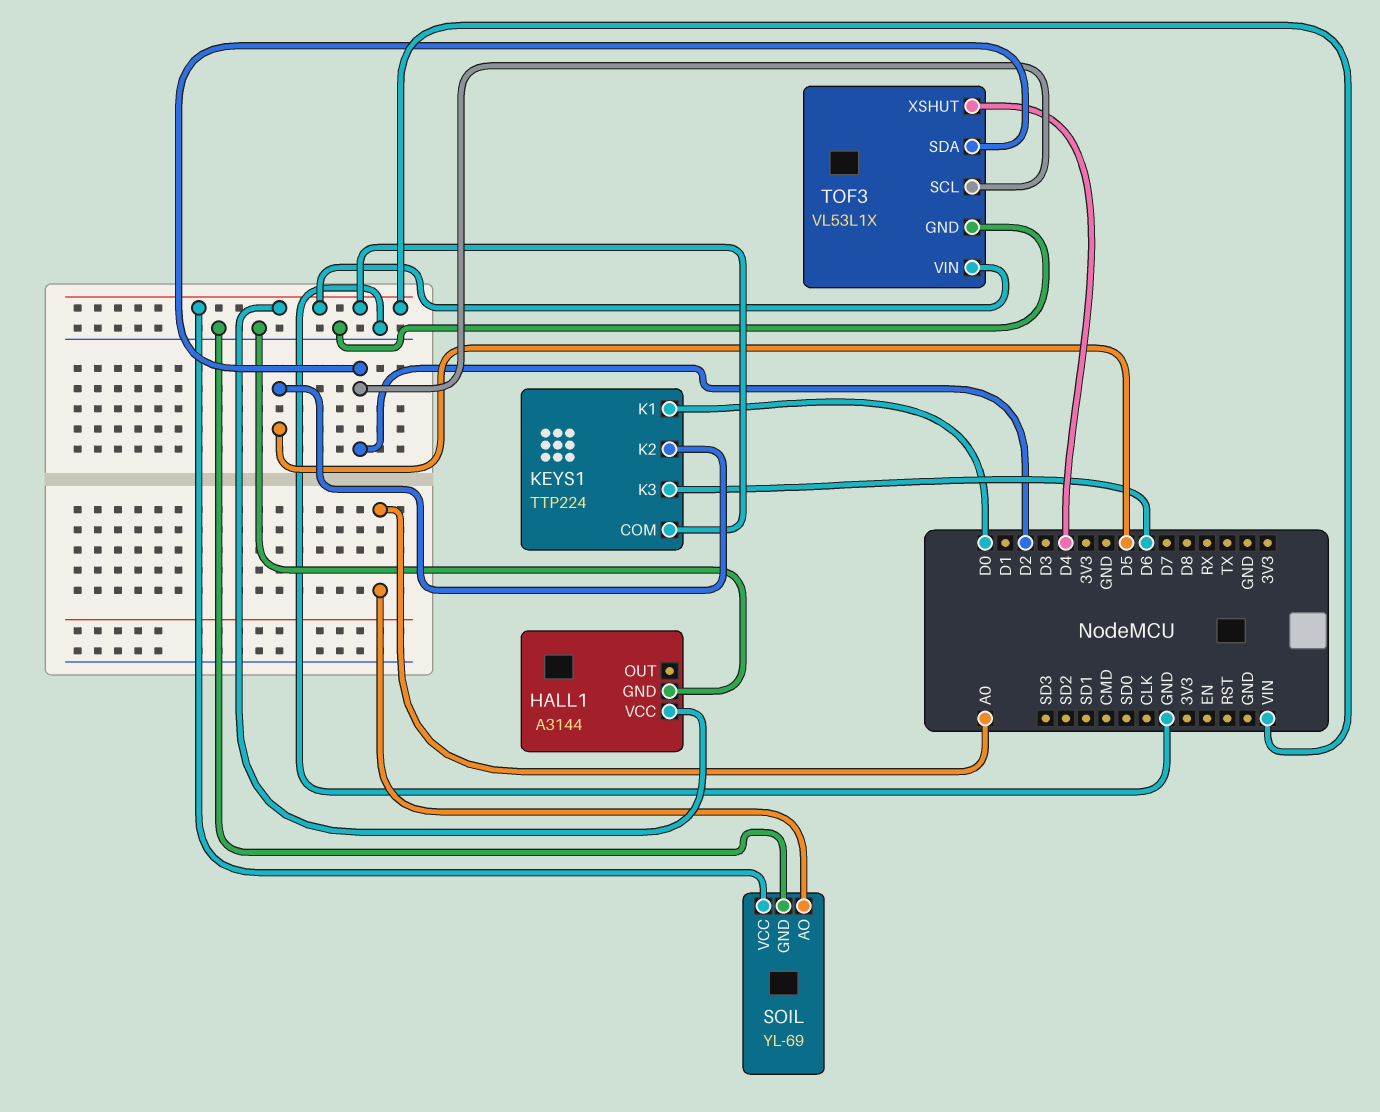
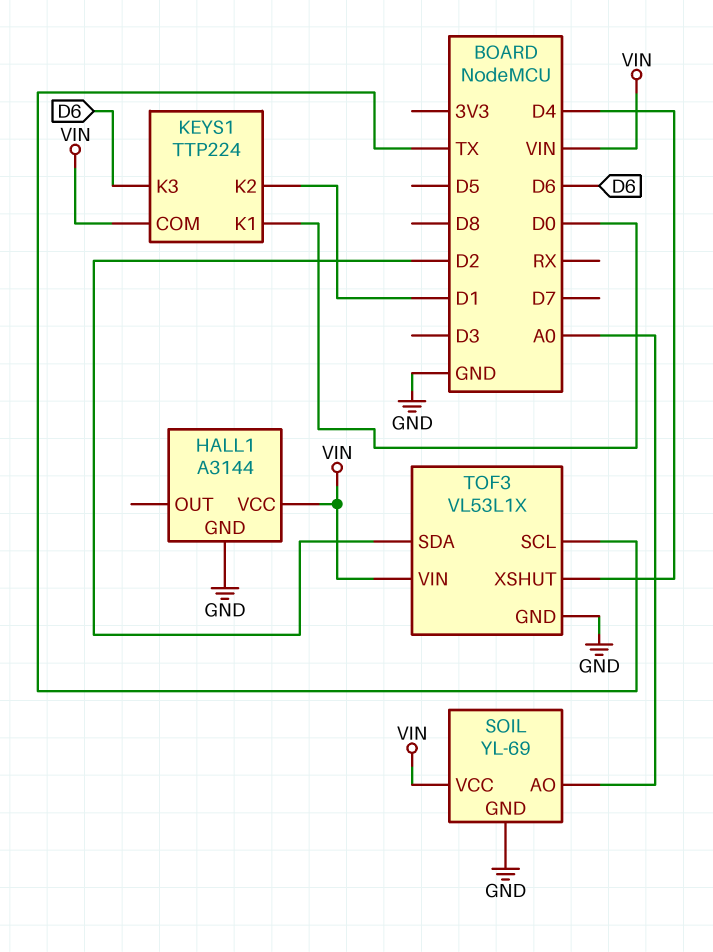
KEYS1 pin K2: D5 -> D1
TOF3 pin SCL: D2 -> TX

